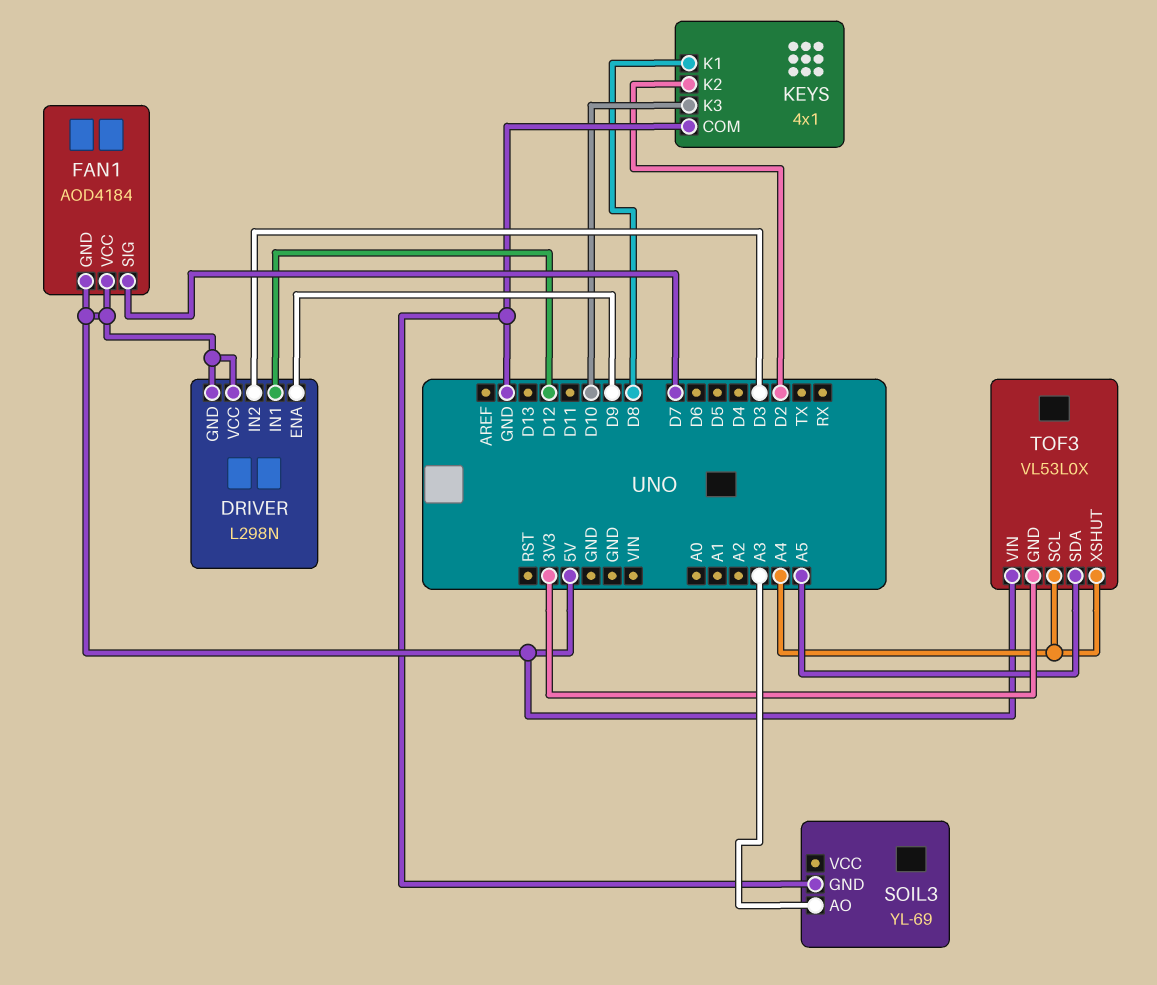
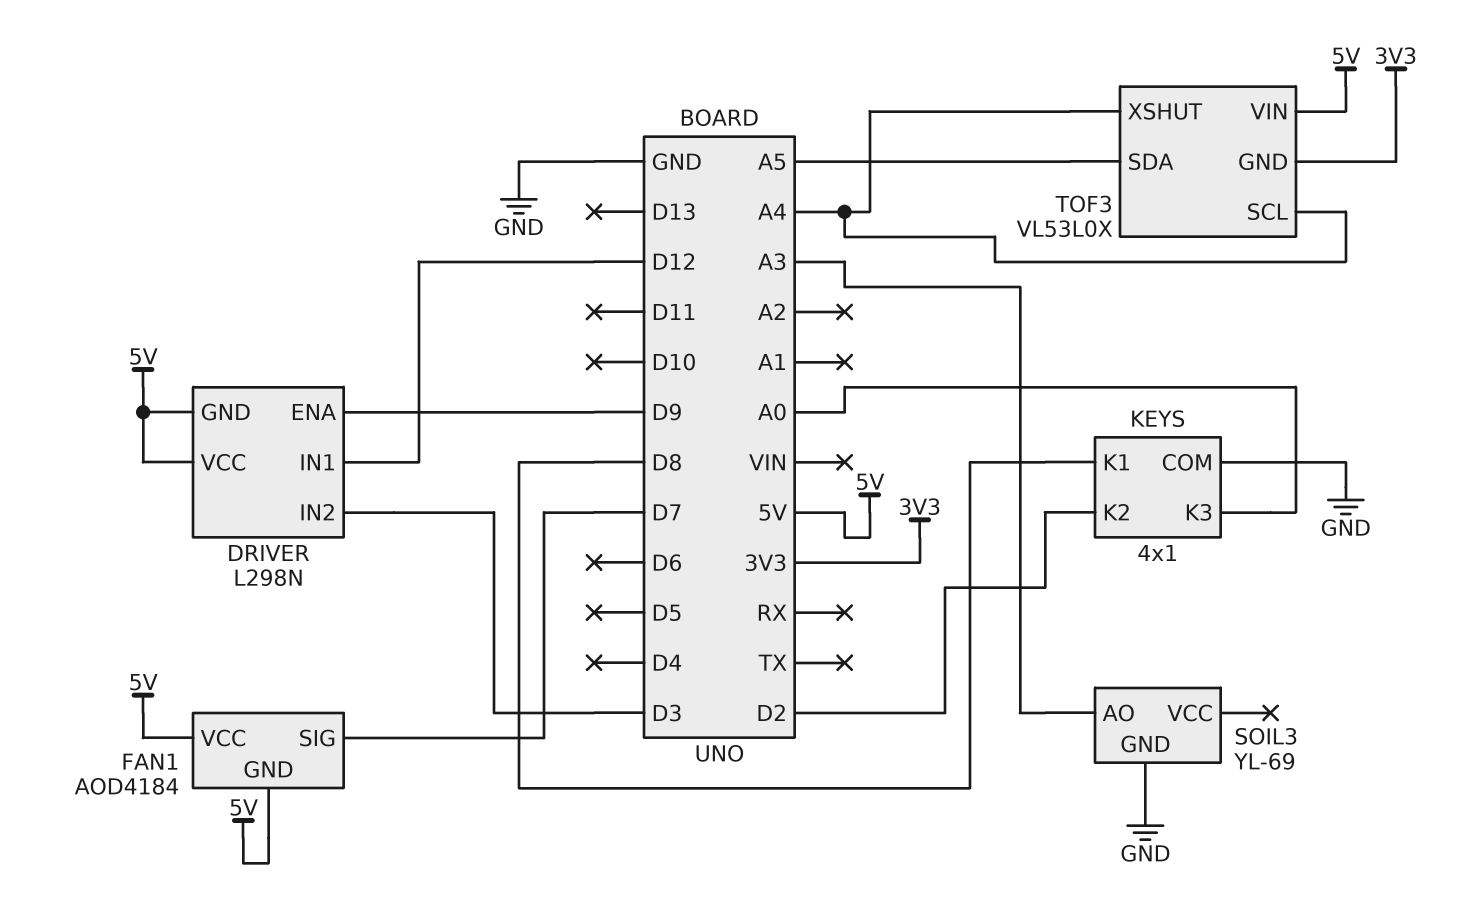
KEYS pin K3: D10 -> A0

